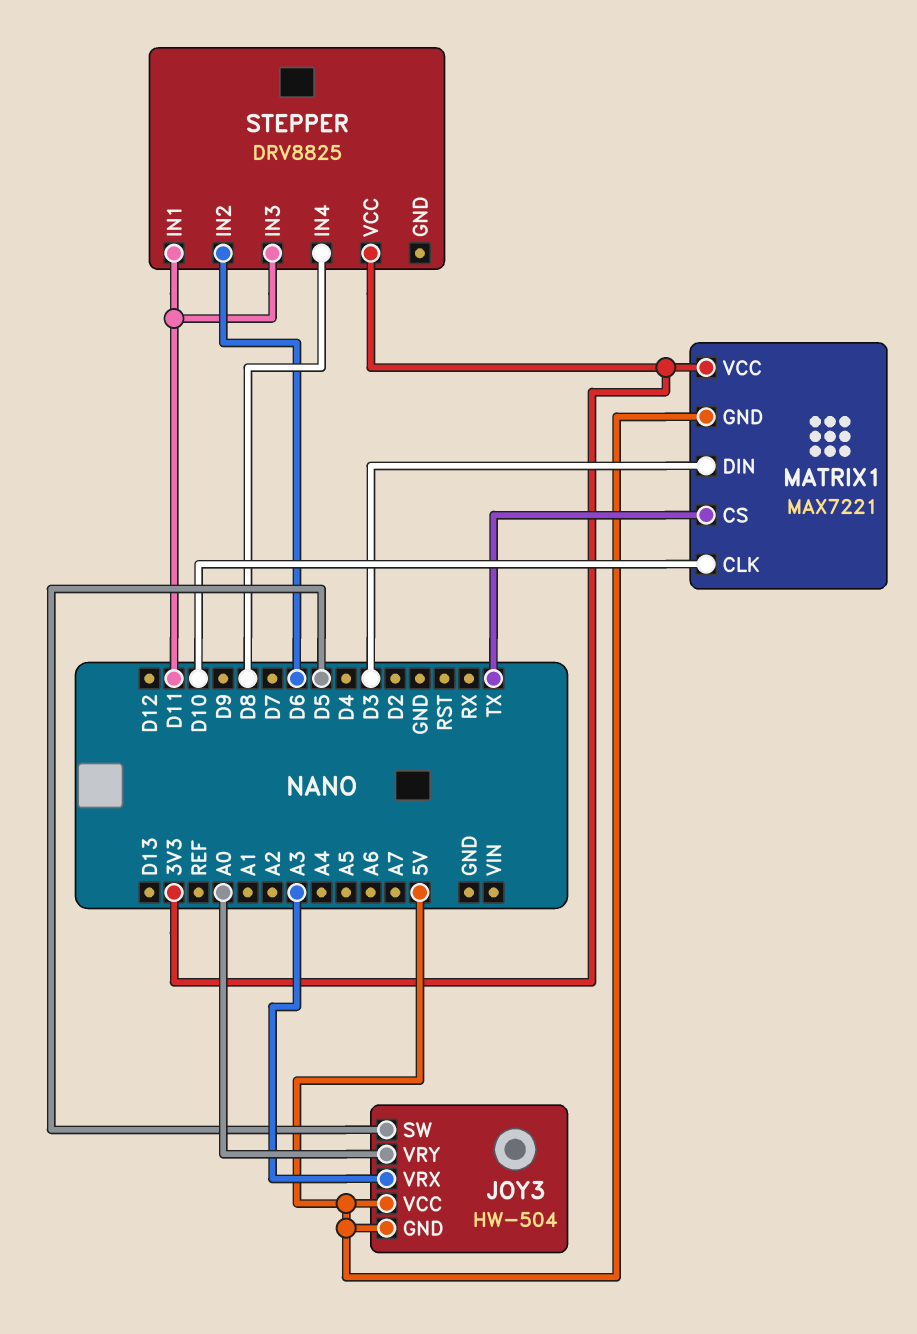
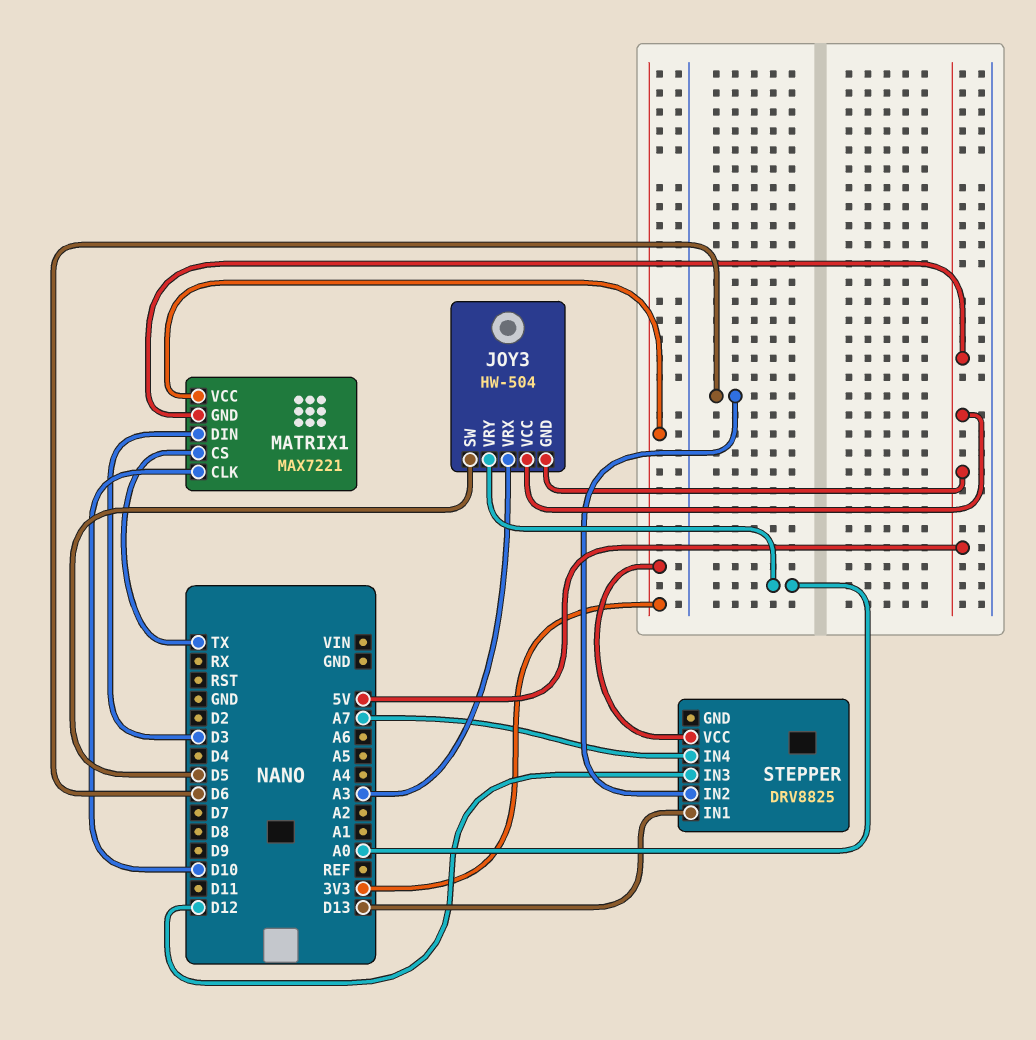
STEPPER pin IN1: D11 -> D13
STEPPER pin IN3: D11 -> D12
STEPPER pin IN4: D8 -> A7

